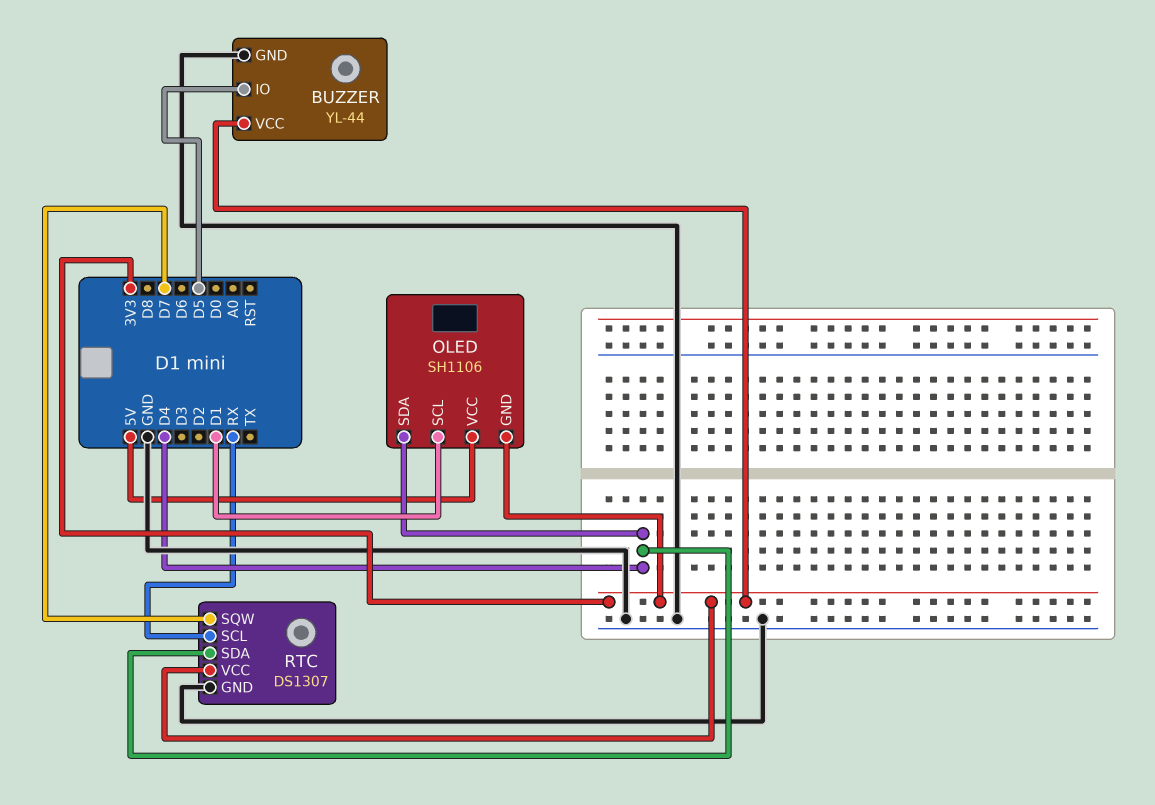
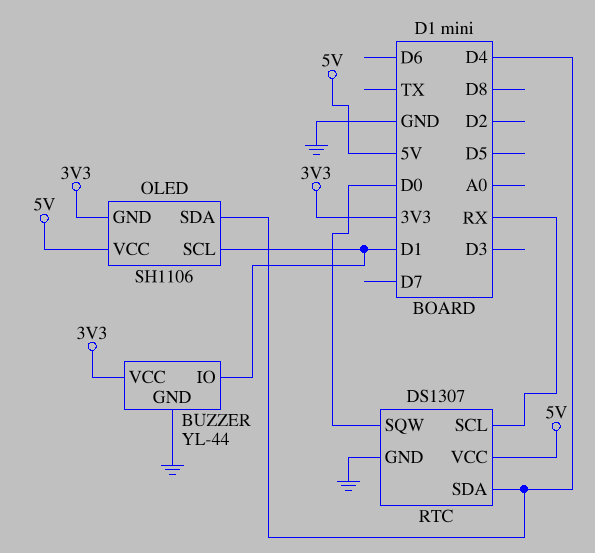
BUZZER pin IO: D5 -> D1
RTC pin SQW: D7 -> D0
RTC pin VCC: 3V3 -> 5V

